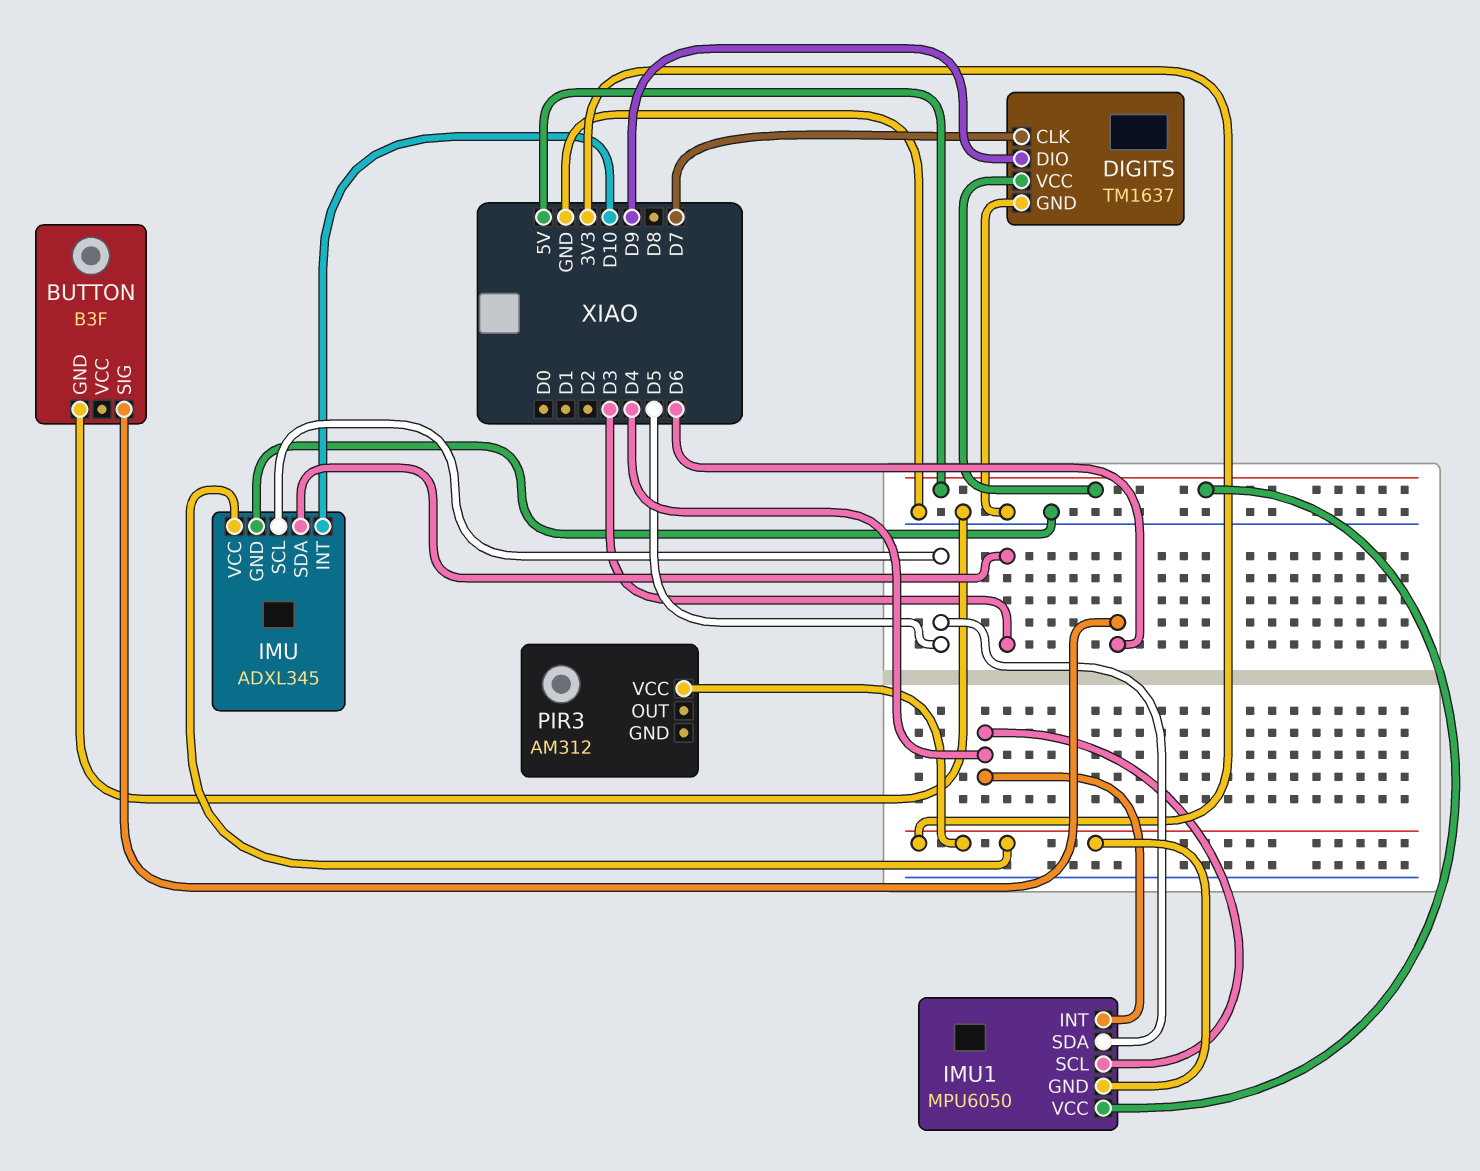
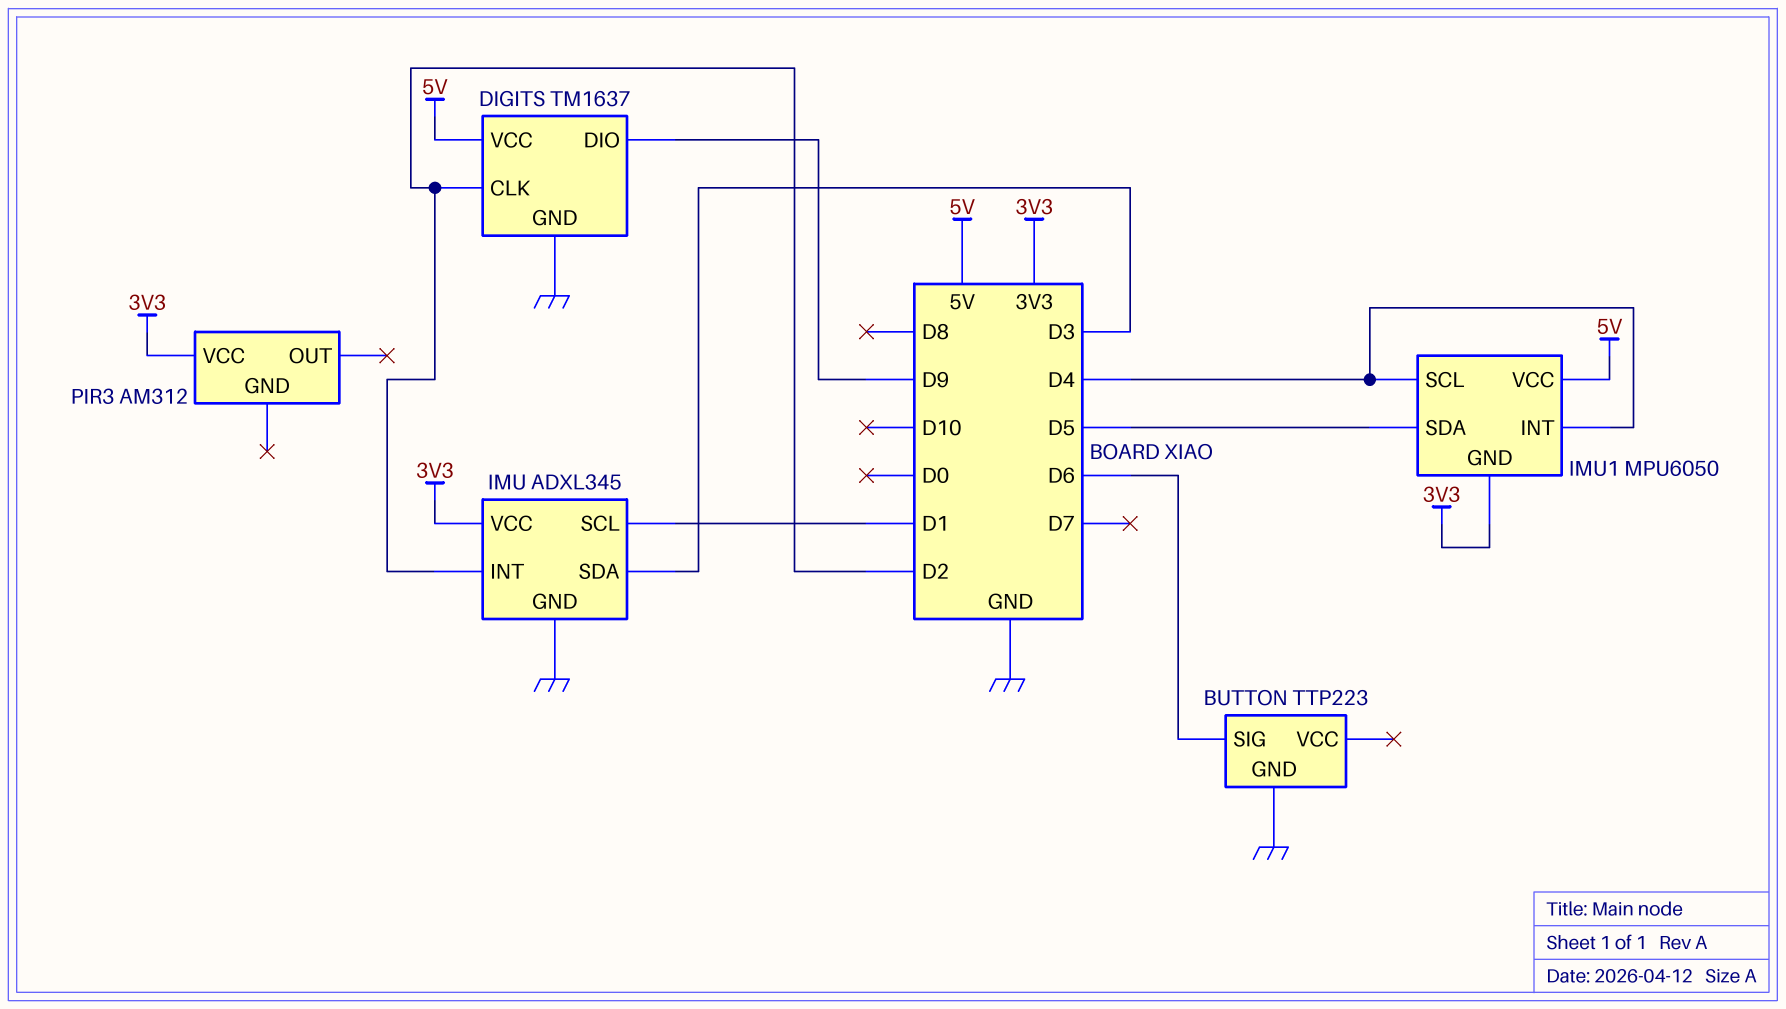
BUTTON: B3F -> TTP223
DIGITS pin CLK: D7 -> D2
IMU pin INT: D10 -> D2
IMU pin SCL: D5 -> D1

